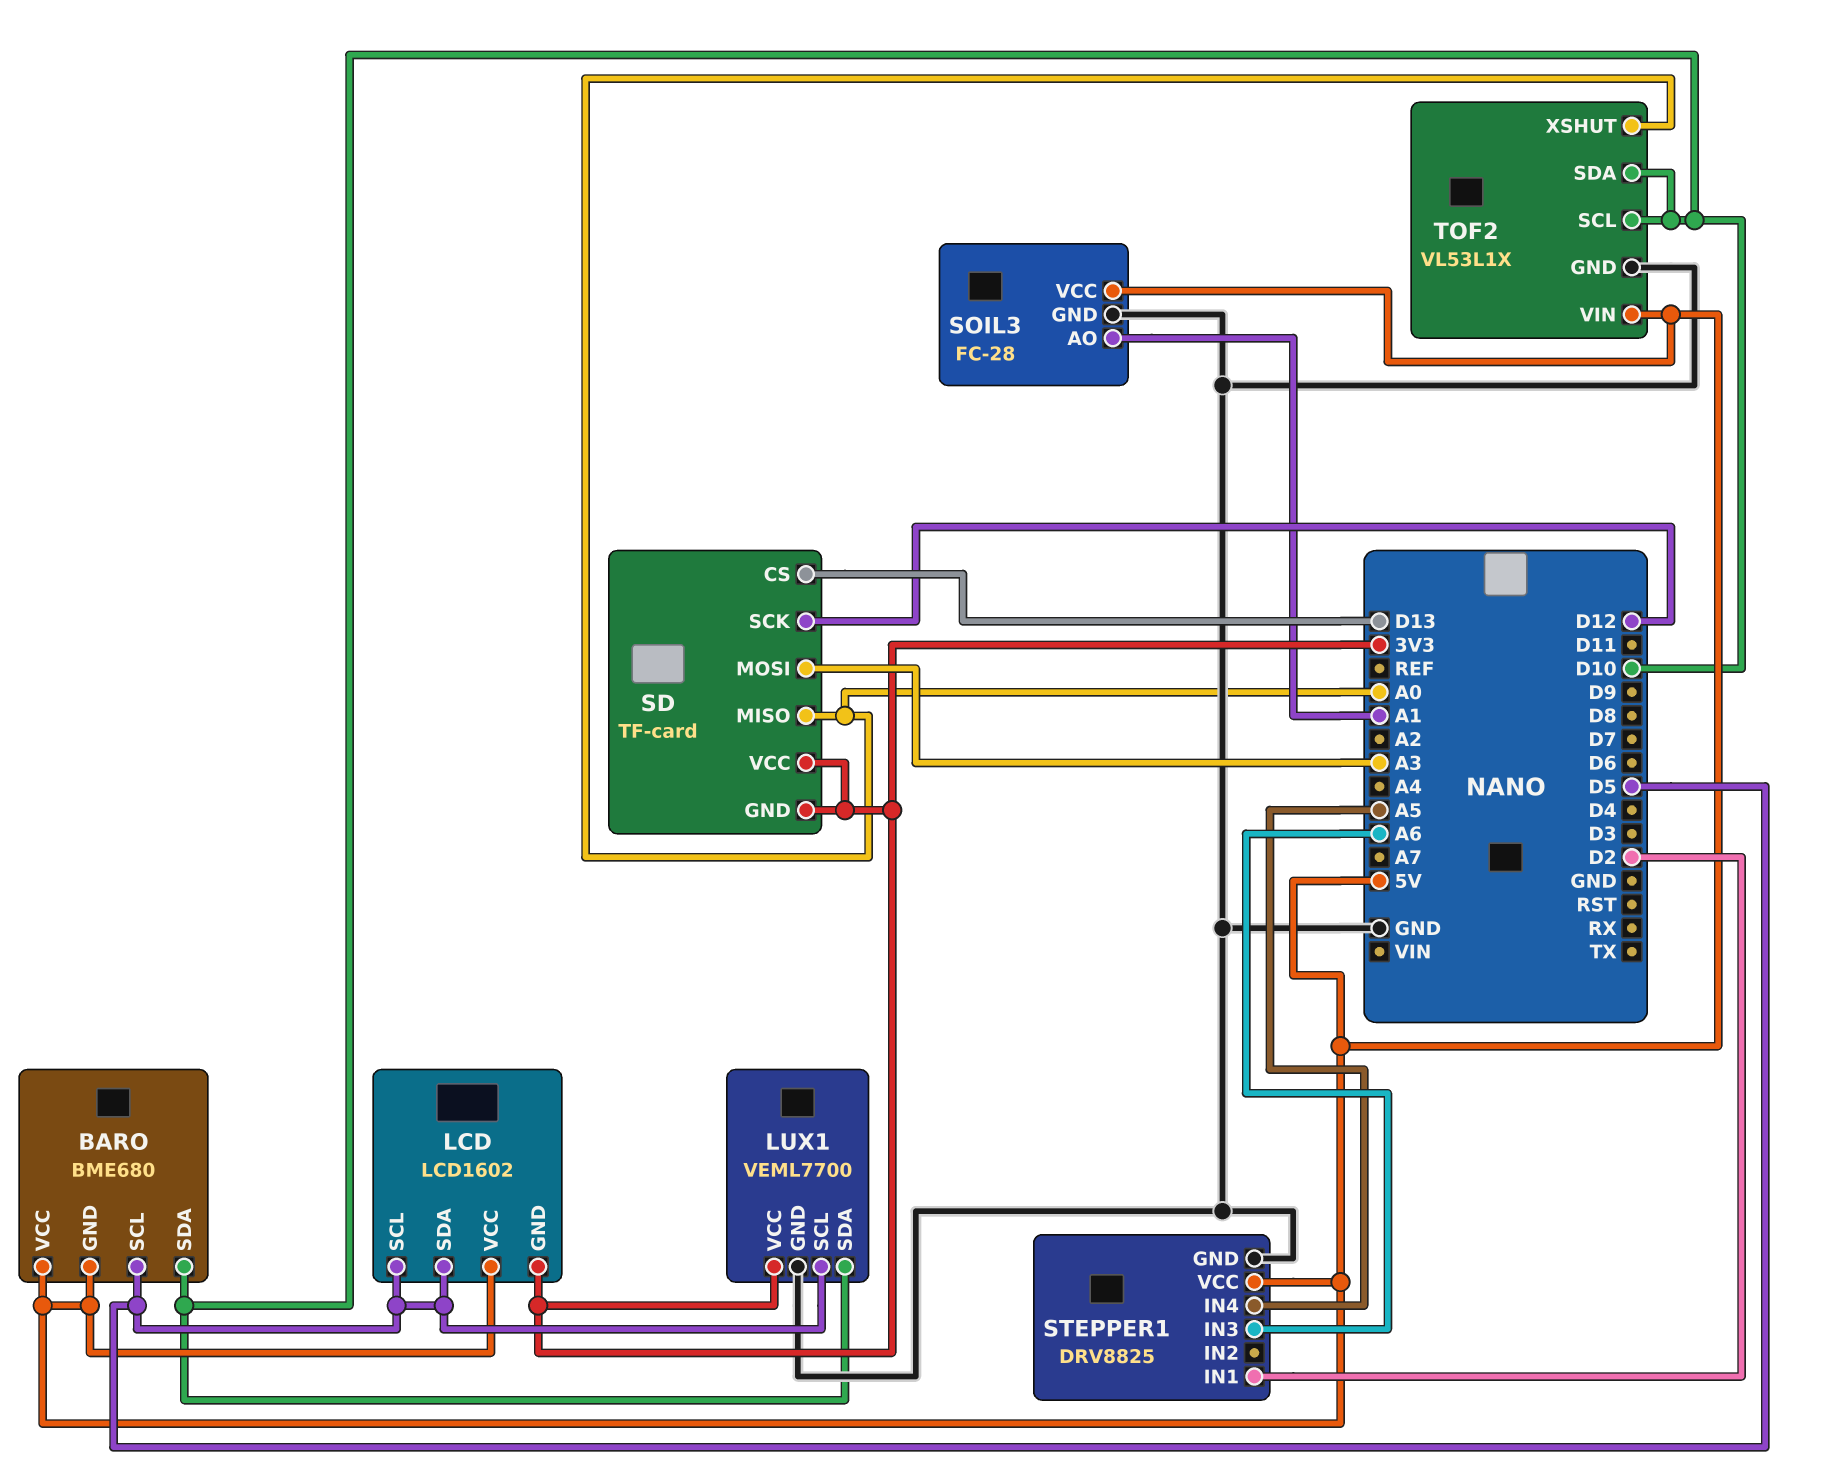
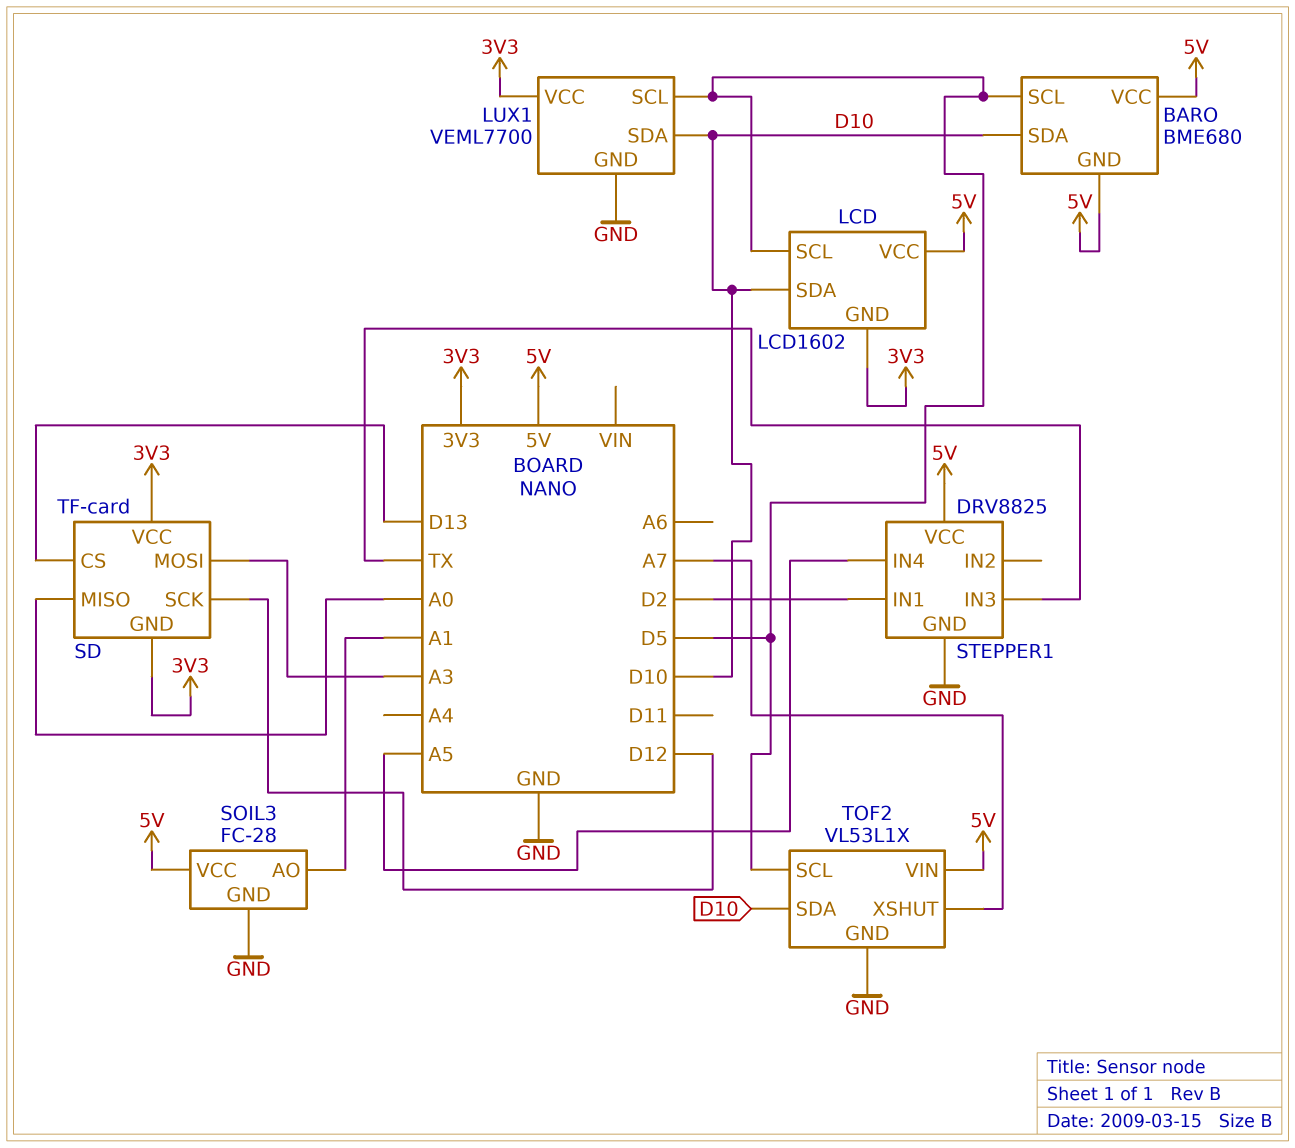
LCD pin SDA: D5 -> D10
STEPPER1 pin IN3: A6 -> TX
TOF2 pin SCL: D10 -> D5
TOF2 pin XSHUT: A0 -> A7

